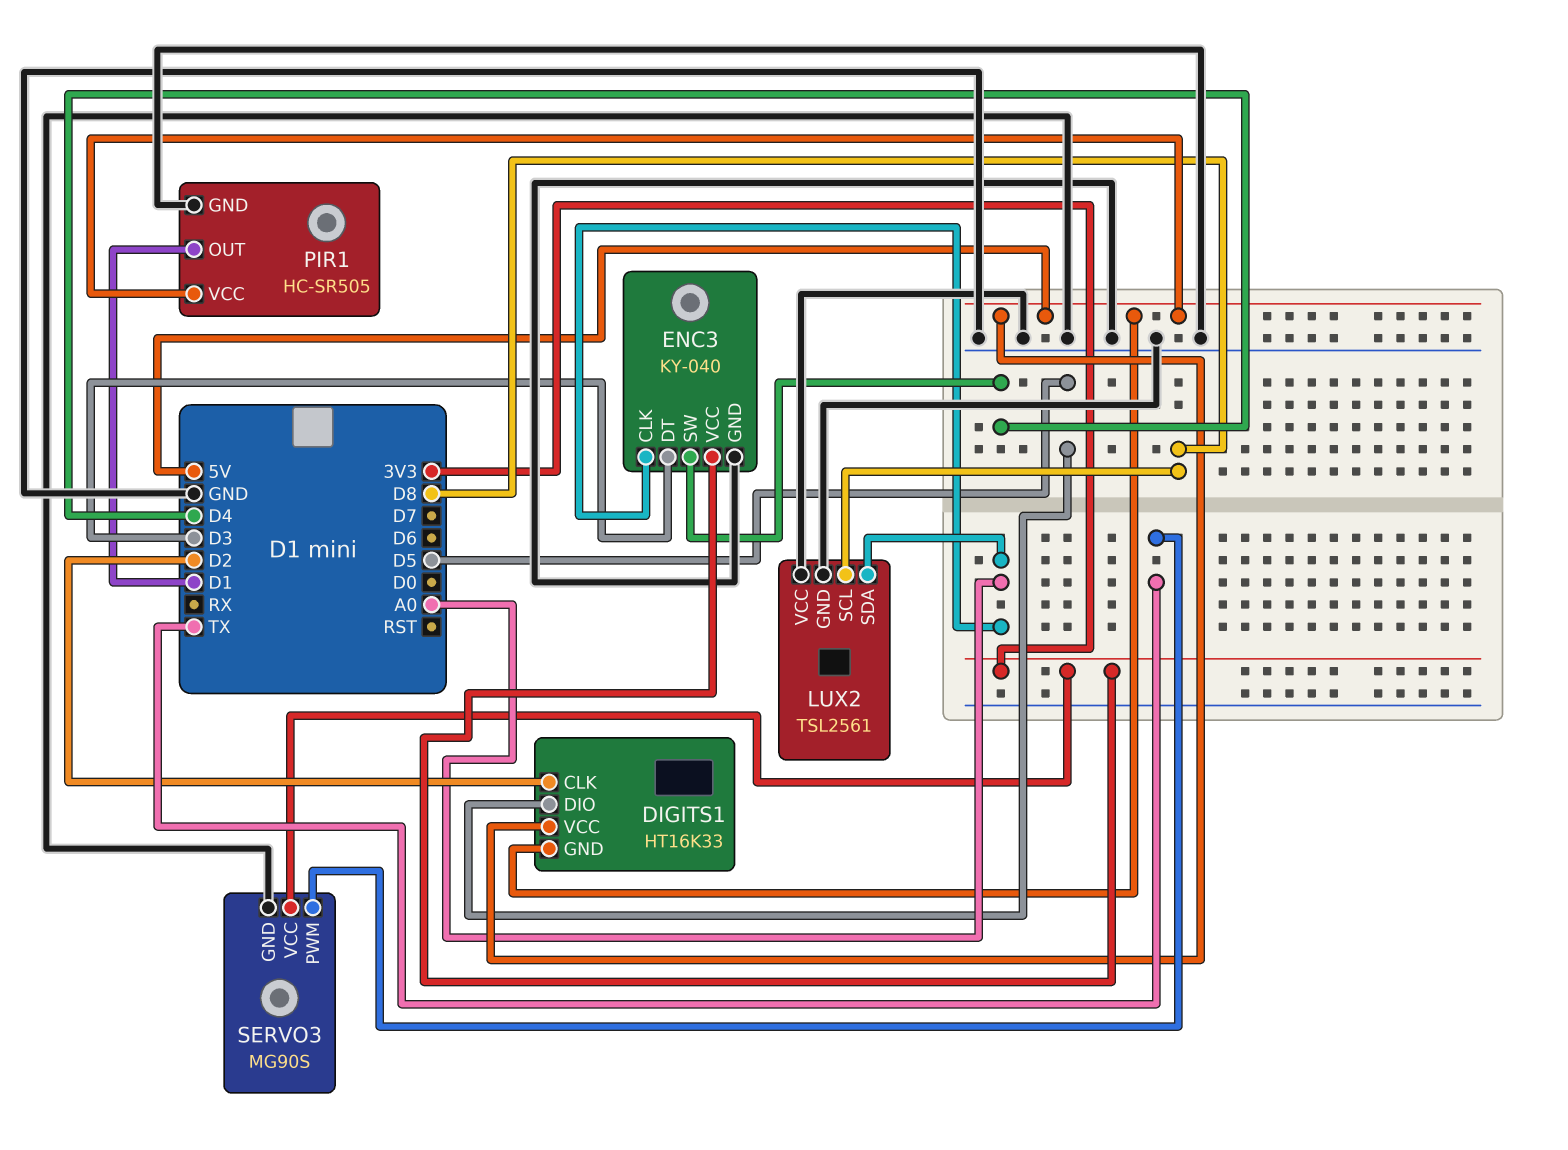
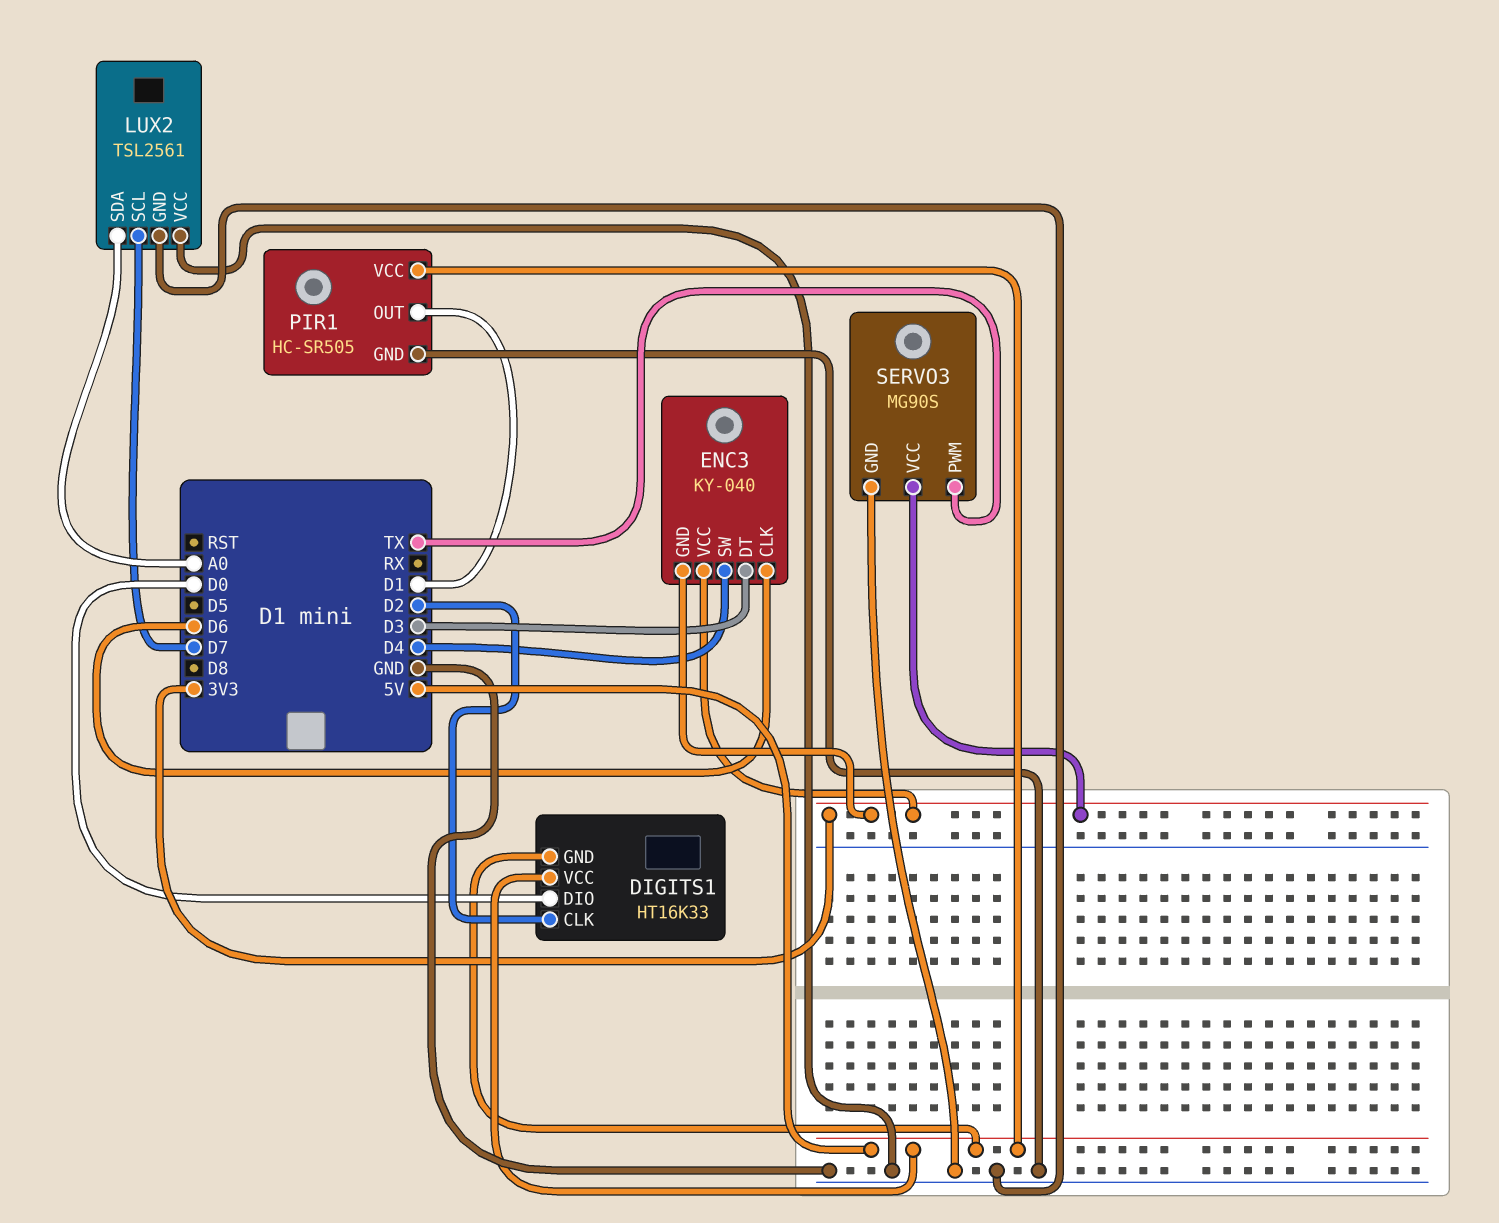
DIGITS1 pin DIO: D5 -> D0
ENC3 pin CLK: A0 -> D6
ENC3 pin GND: GND -> 3V3
LUX2 pin SCL: D8 -> D7

